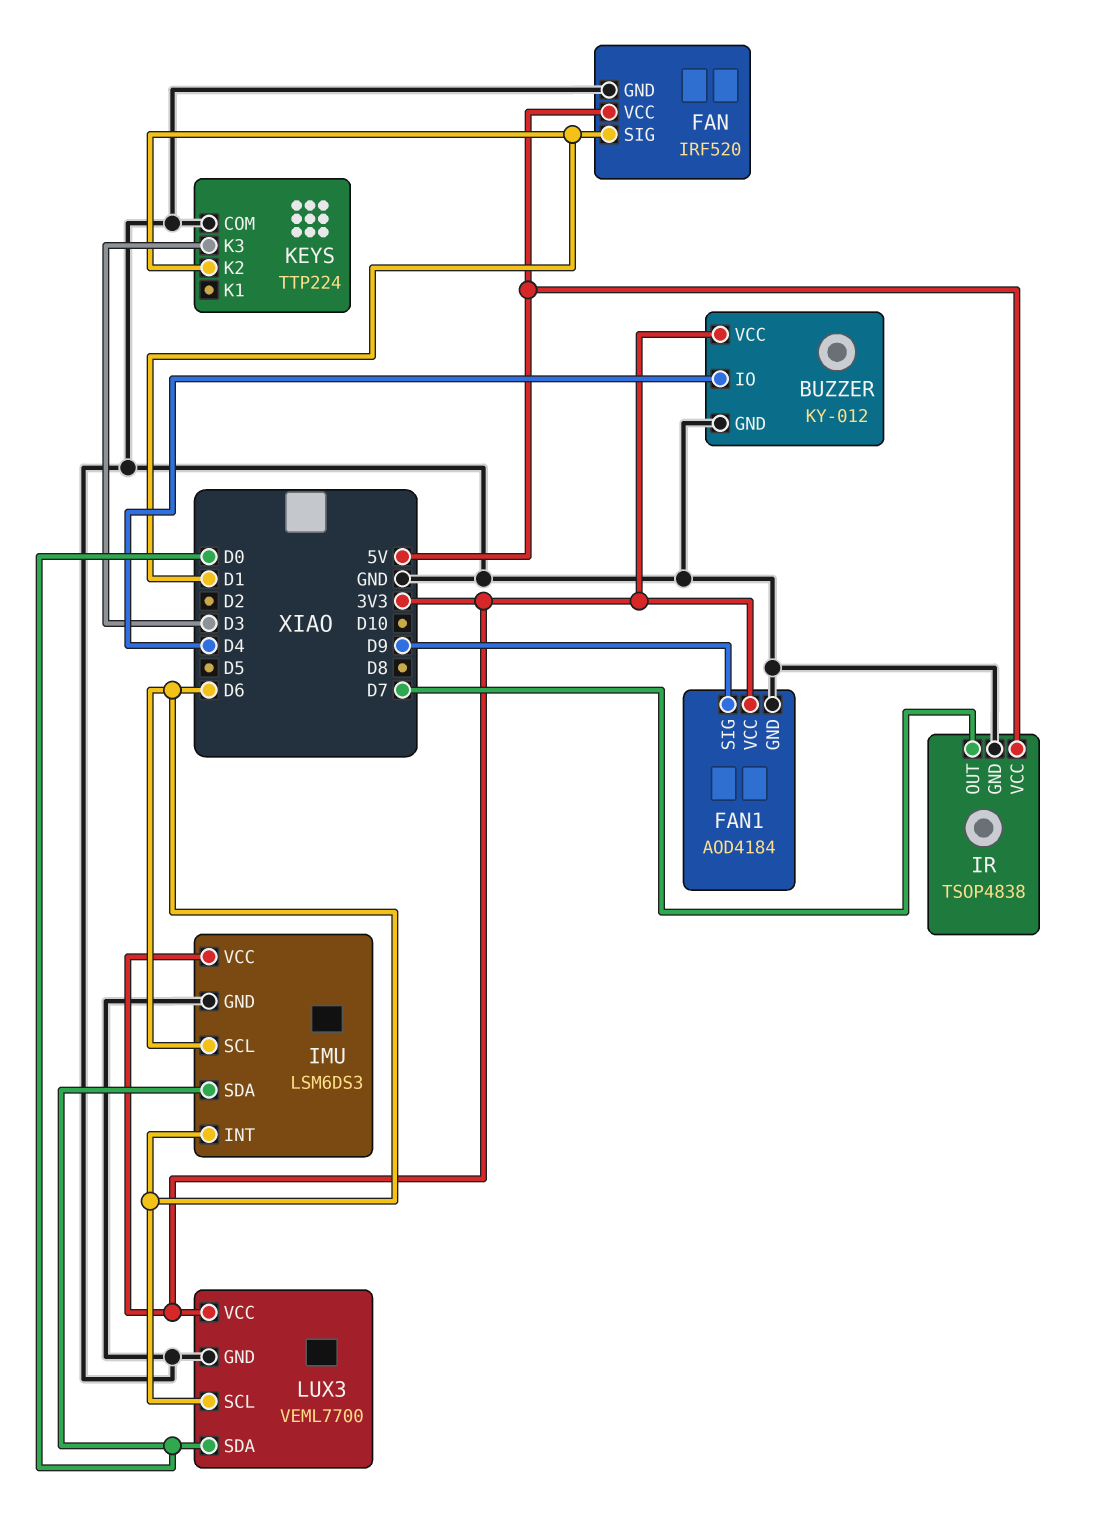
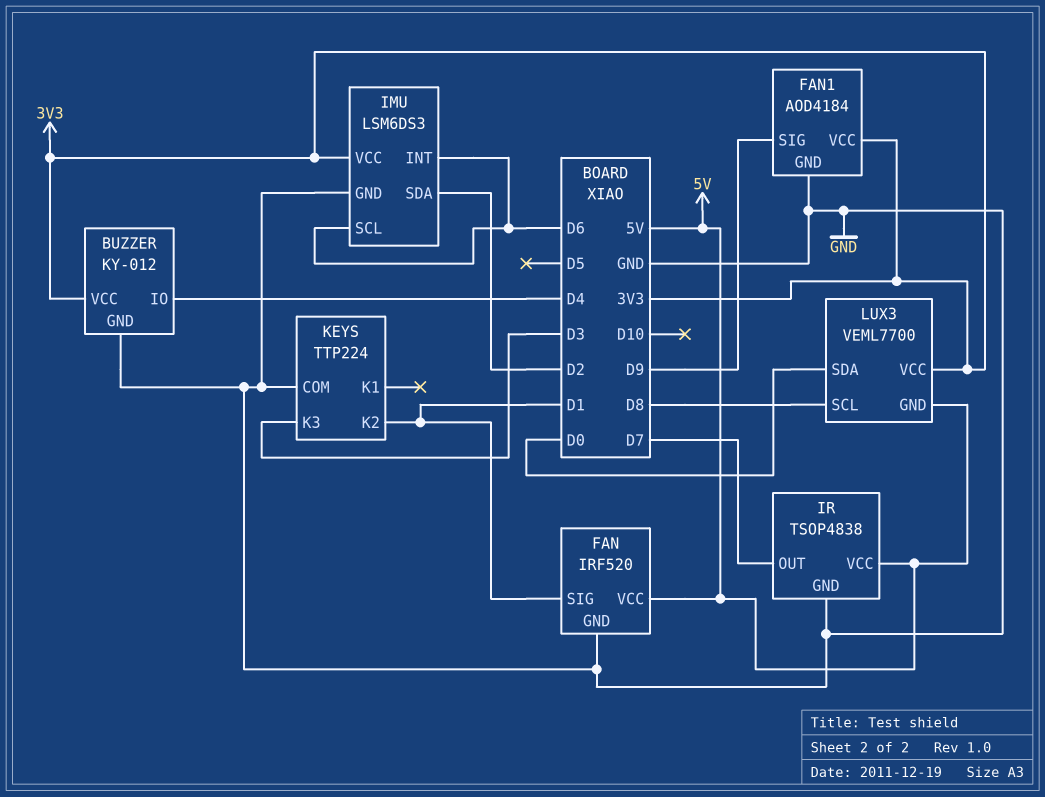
IMU pin SDA: D0 -> D2
LUX3 pin GND: GND -> 5V
LUX3 pin SCL: D6 -> D8

